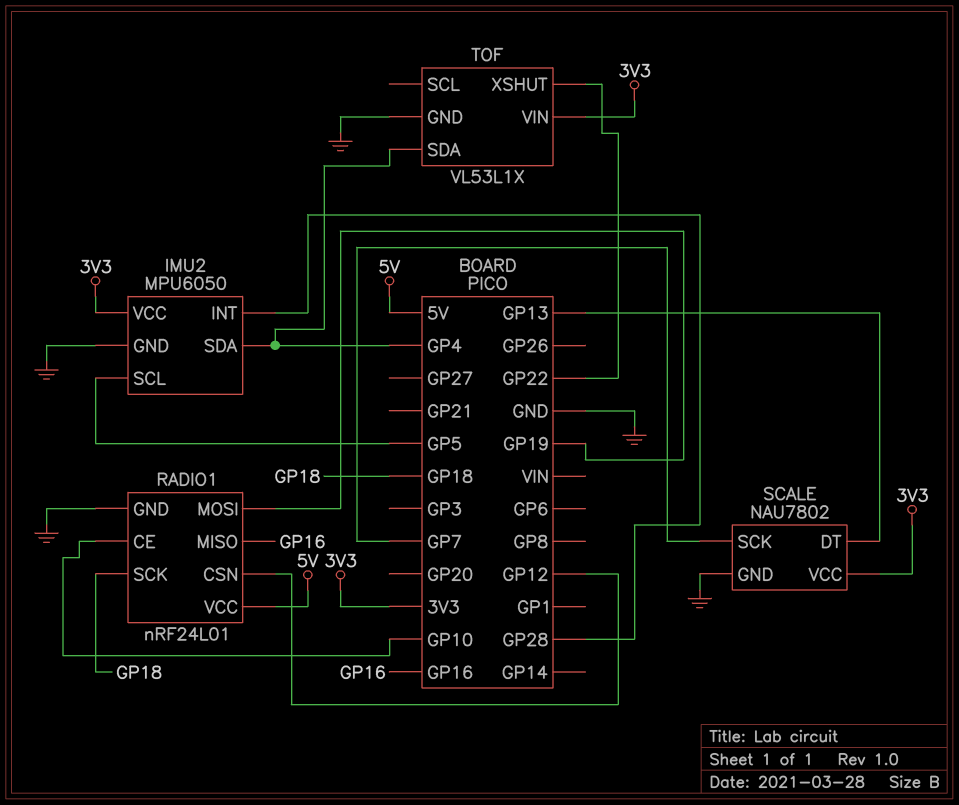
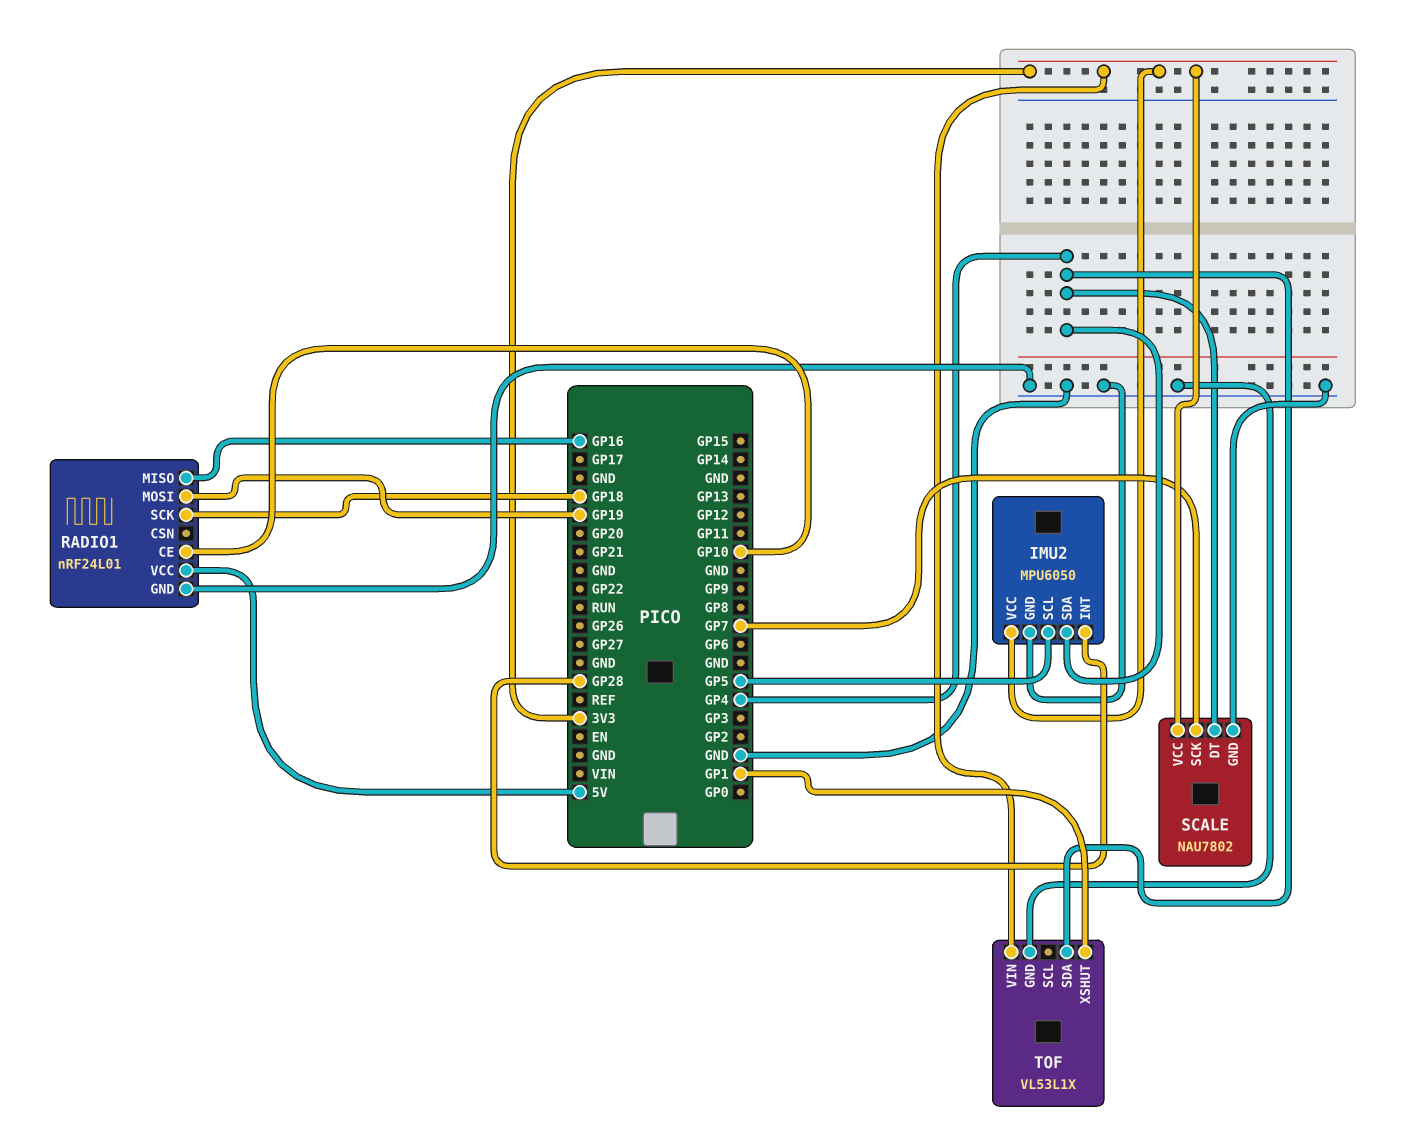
RADIO1 pin CSN: GP12 -> none
SCALE pin DT: GP13 -> GP4
TOF pin XSHUT: GP22 -> GP1

